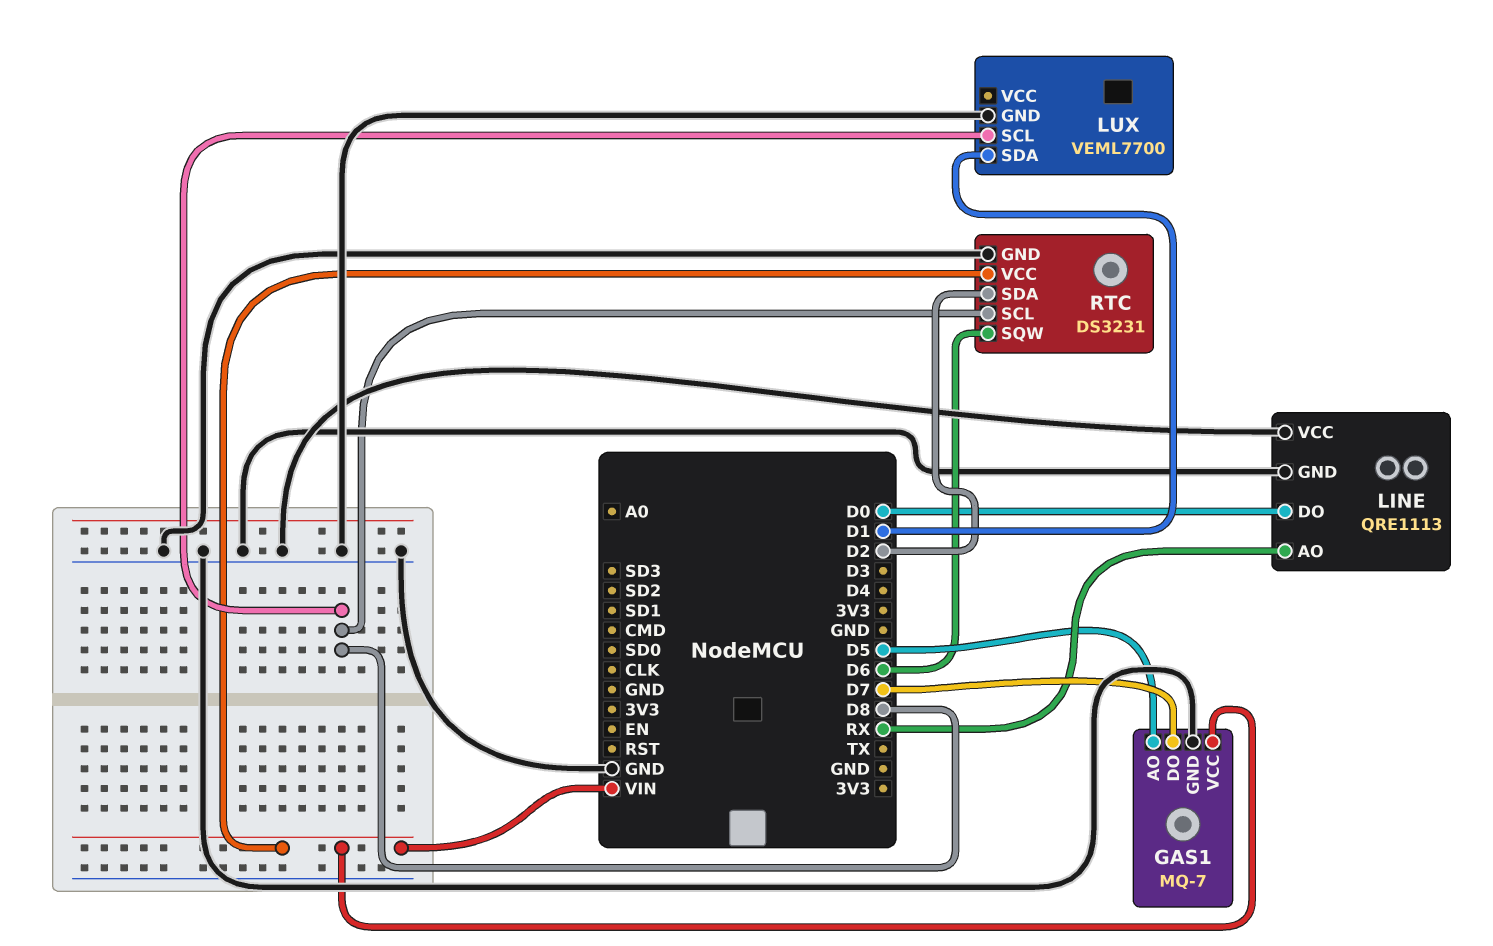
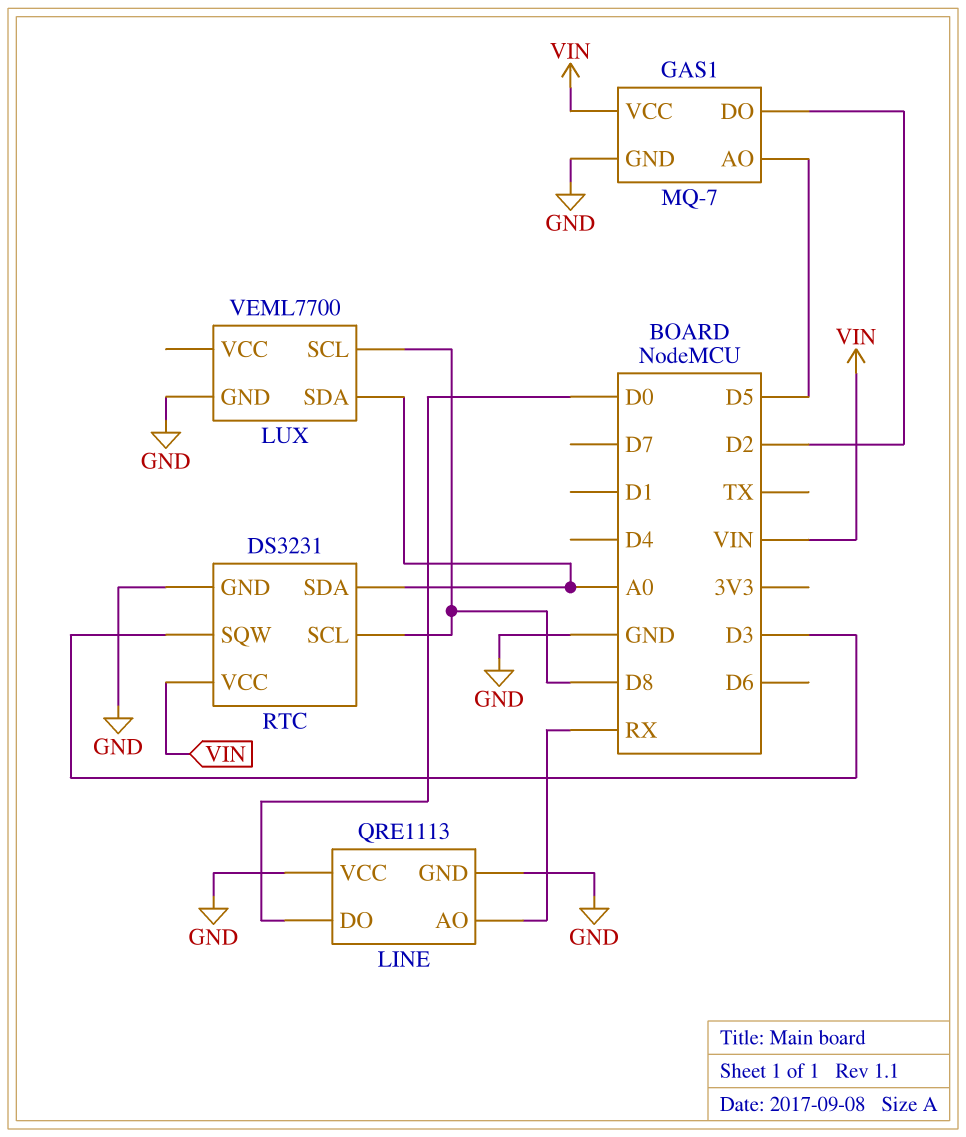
GAS1 pin DO: D7 -> D2
LUX pin SDA: D1 -> A0
RTC pin SDA: D2 -> A0
RTC pin SQW: D6 -> D3

